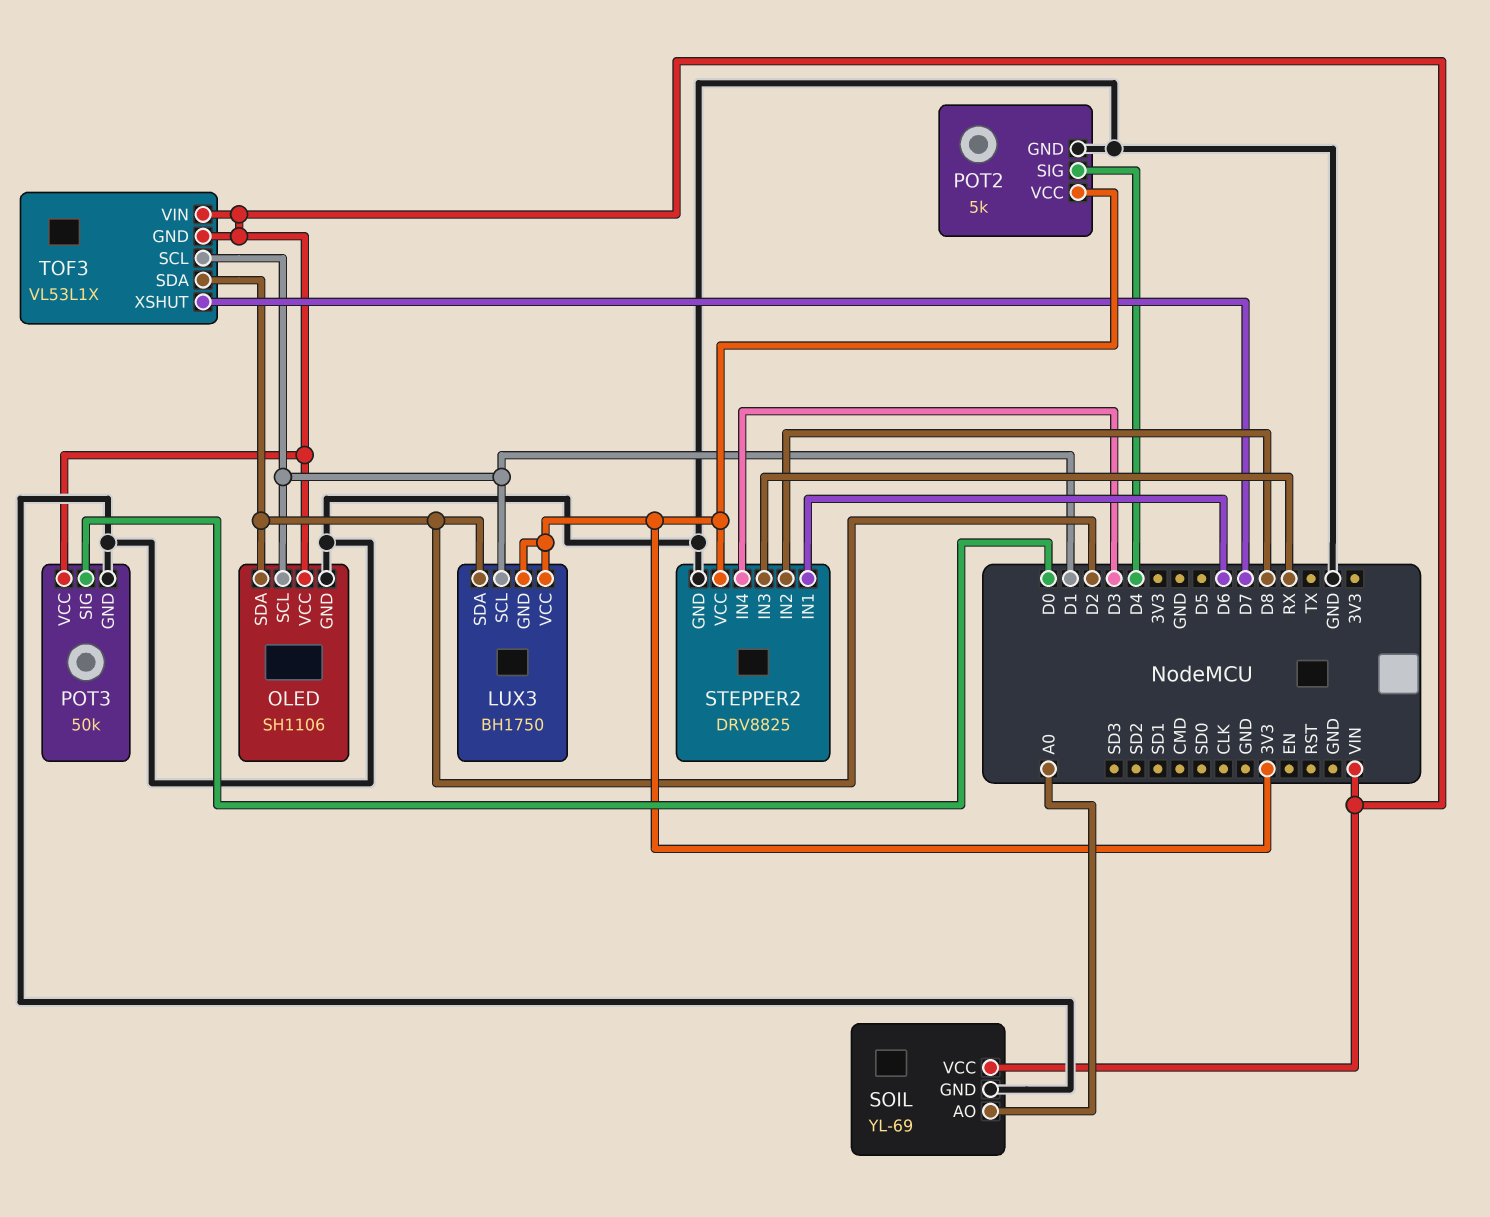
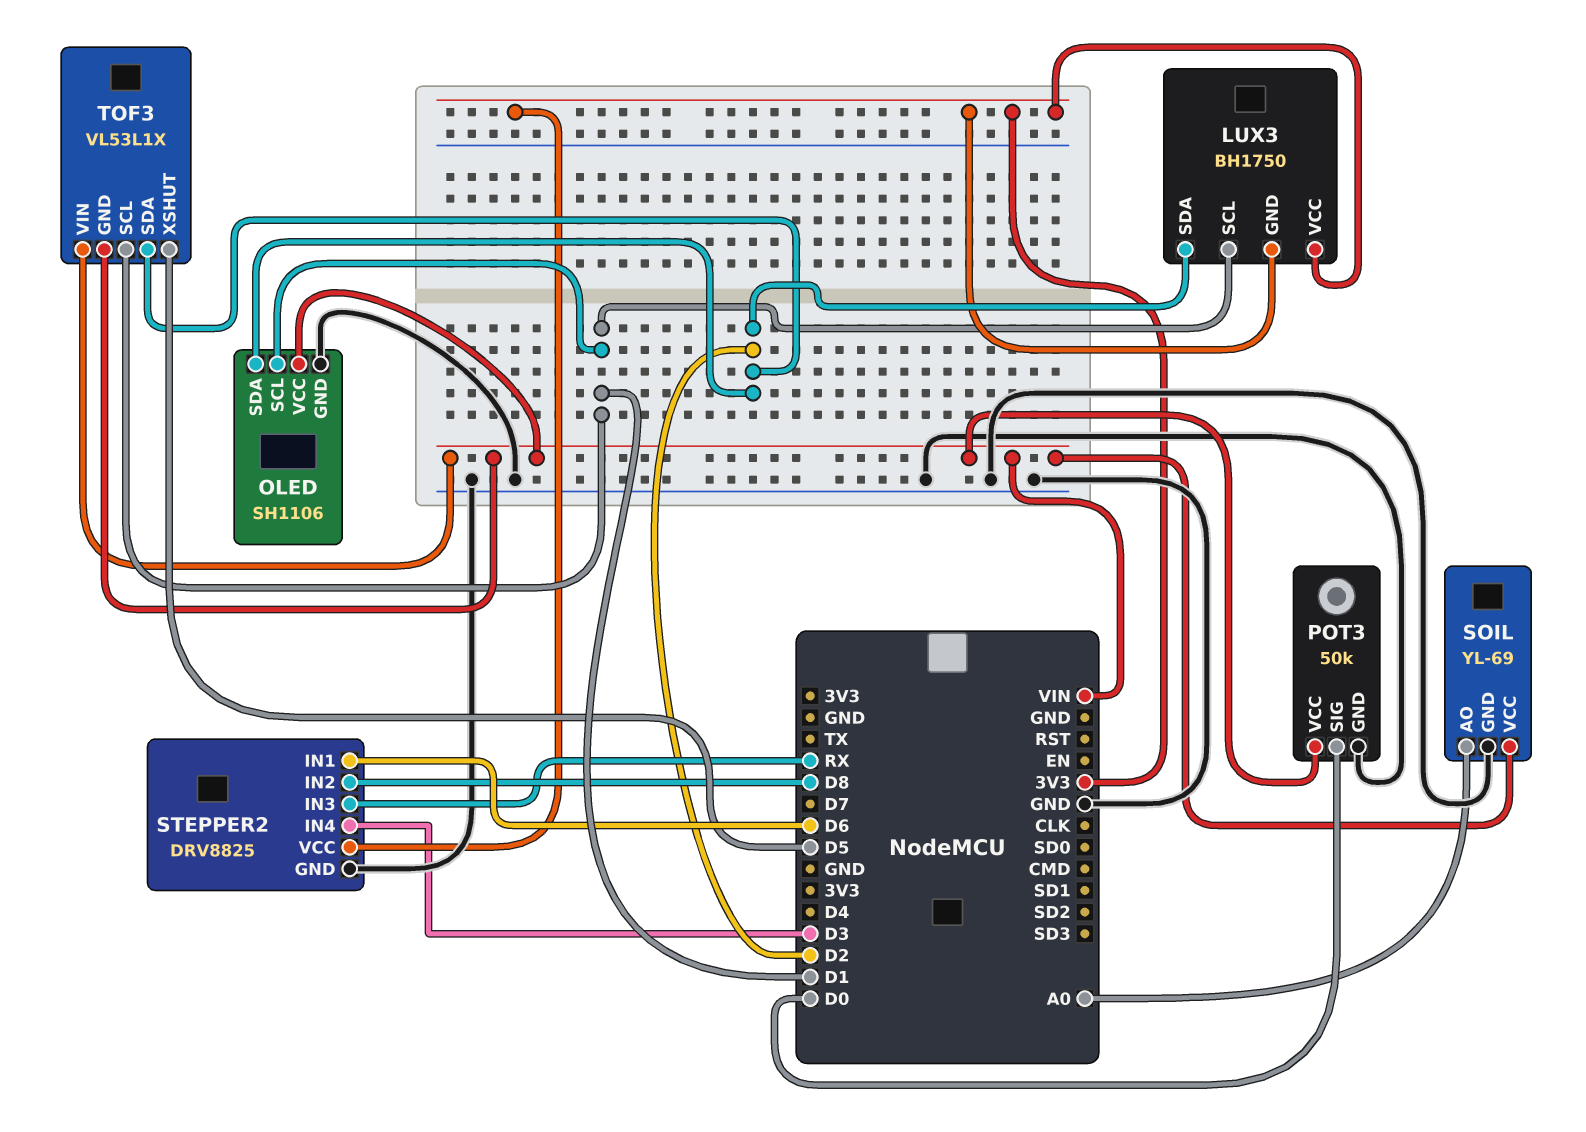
POT2: 5k -> none
POT2 pin GND: GND -> none
POT2 pin SIG: D4 -> none
POT2 pin VCC: 3V3 -> none
TOF3 pin XSHUT: D7 -> D5

